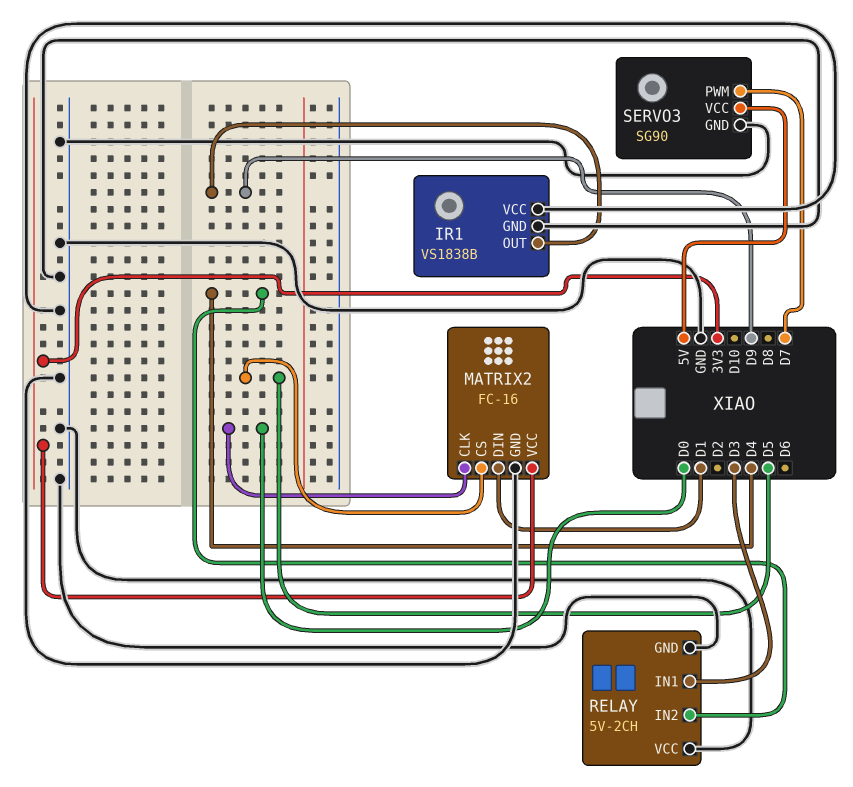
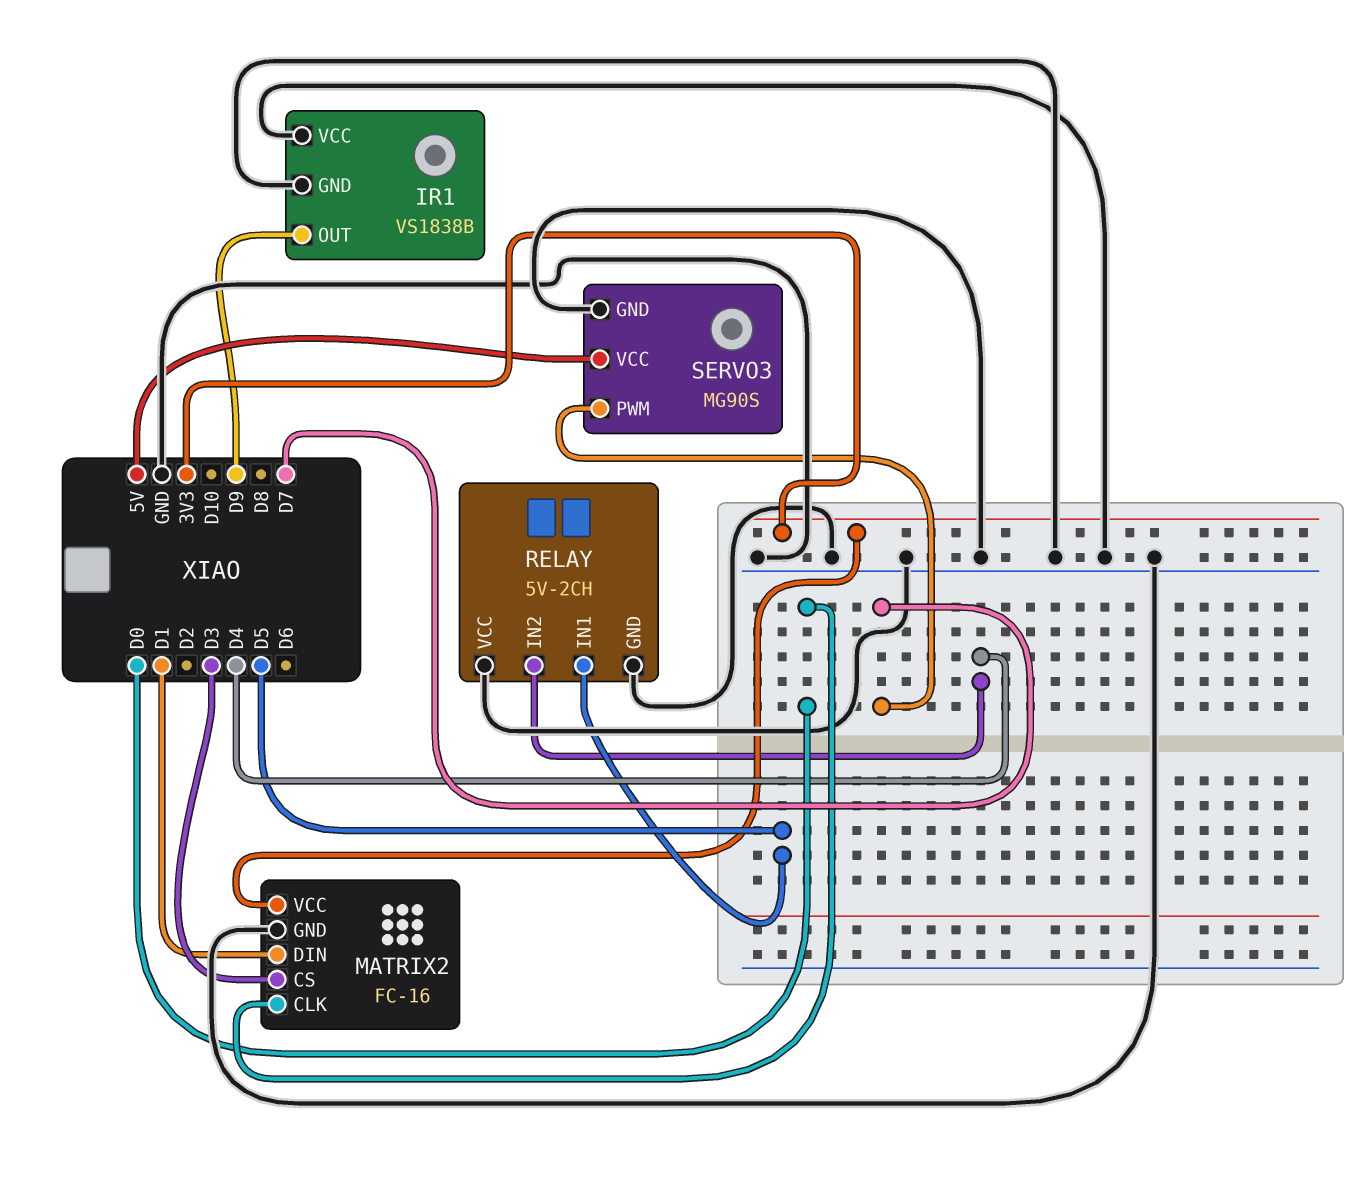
MATRIX2 pin CS: D5 -> D3
RELAY pin IN1: D3 -> D5
SERVO3: SG90 -> MG90S

